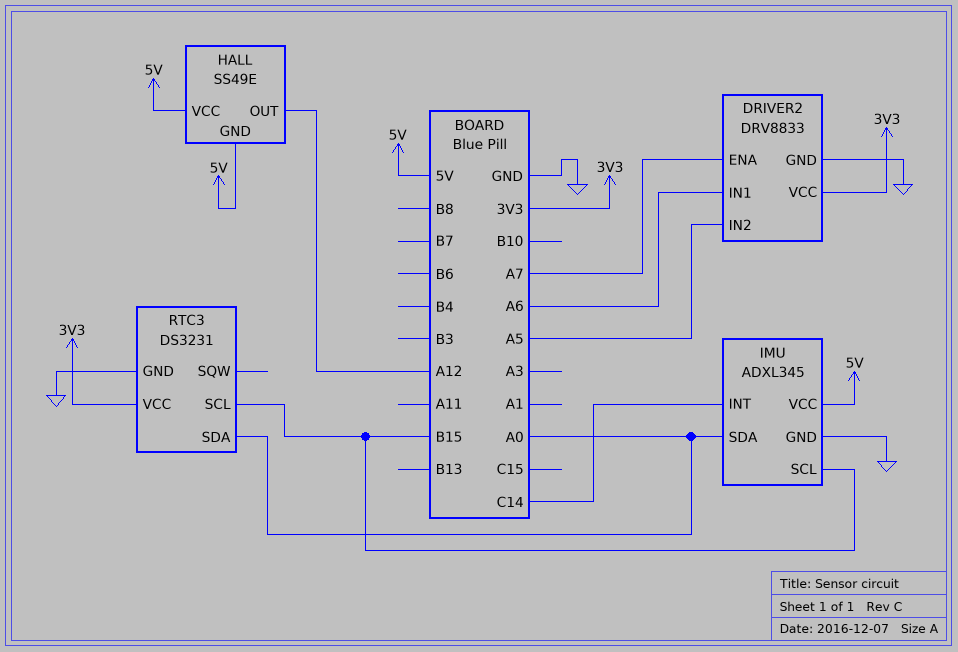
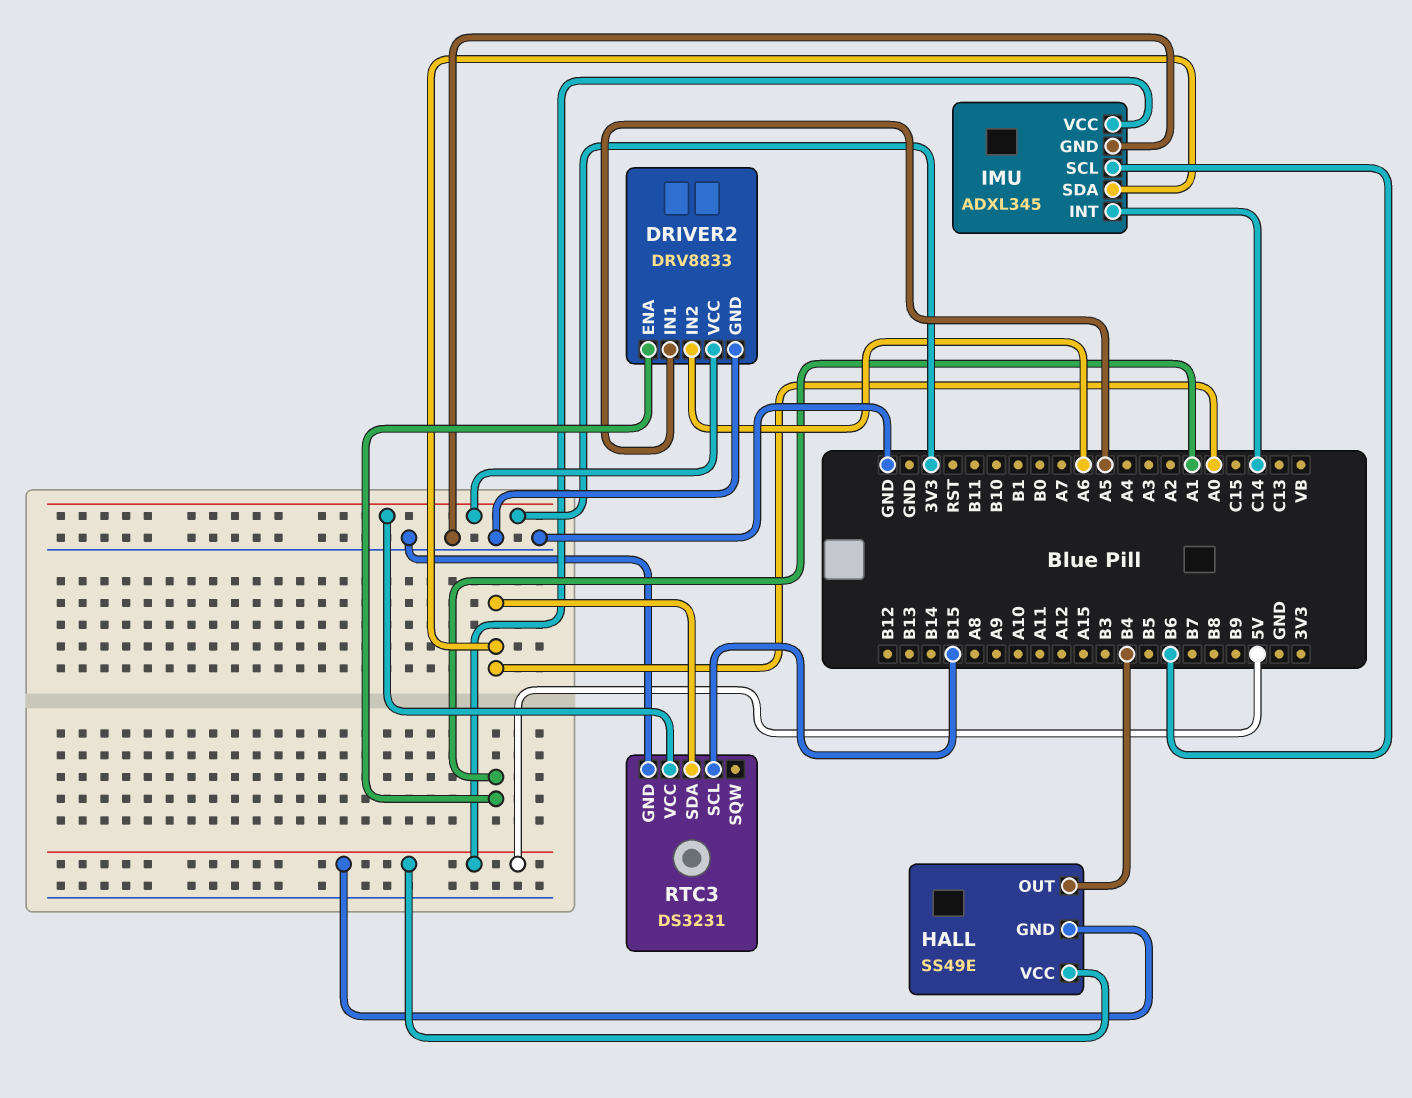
DRIVER2 pin ENA: A7 -> A1
DRIVER2 pin IN1: A6 -> A5
DRIVER2 pin IN2: A5 -> A6
HALL pin OUT: A12 -> B4
IMU pin SCL: B15 -> B6

